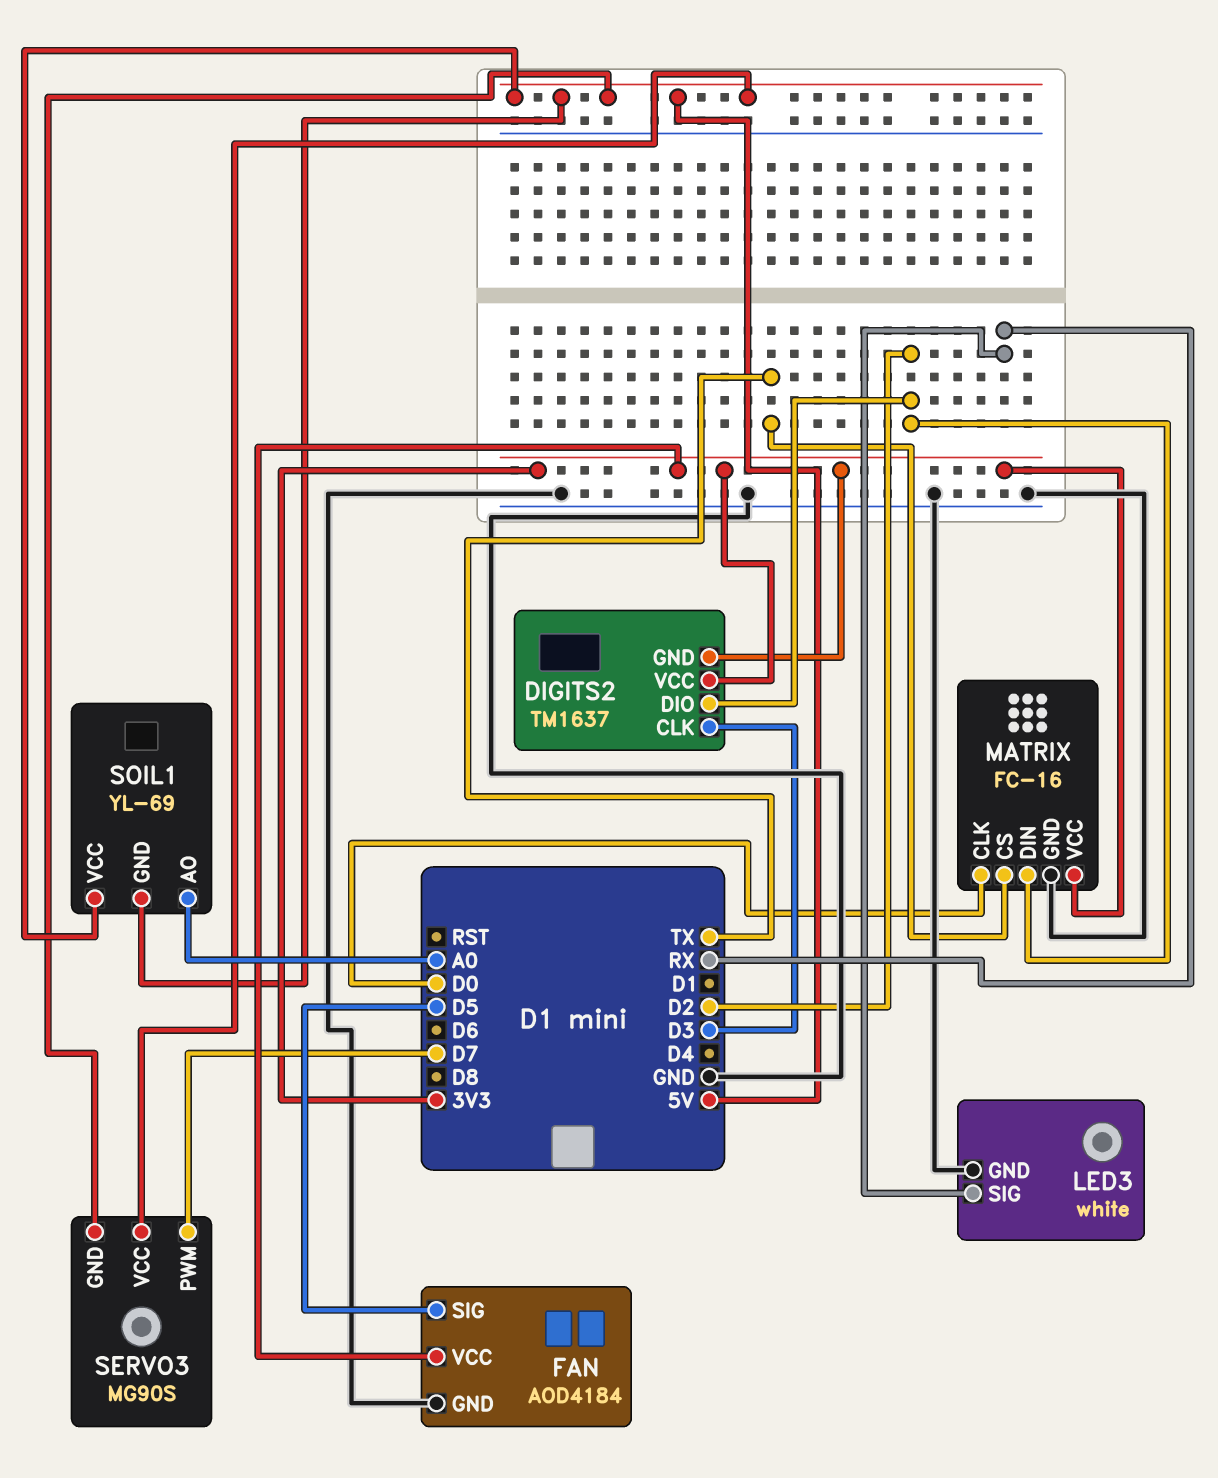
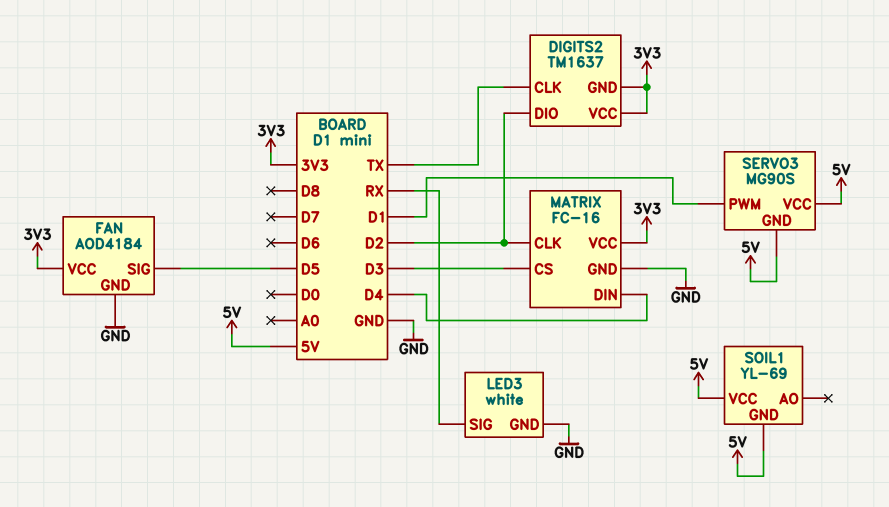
DIGITS2 pin CLK: D3 -> TX
MATRIX pin CLK: D0 -> D2
MATRIX pin CS: TX -> D3
MATRIX pin DIN: D2 -> D4
SERVO3 pin PWM: D7 -> D1
SOIL1 pin AO: A0 -> none

